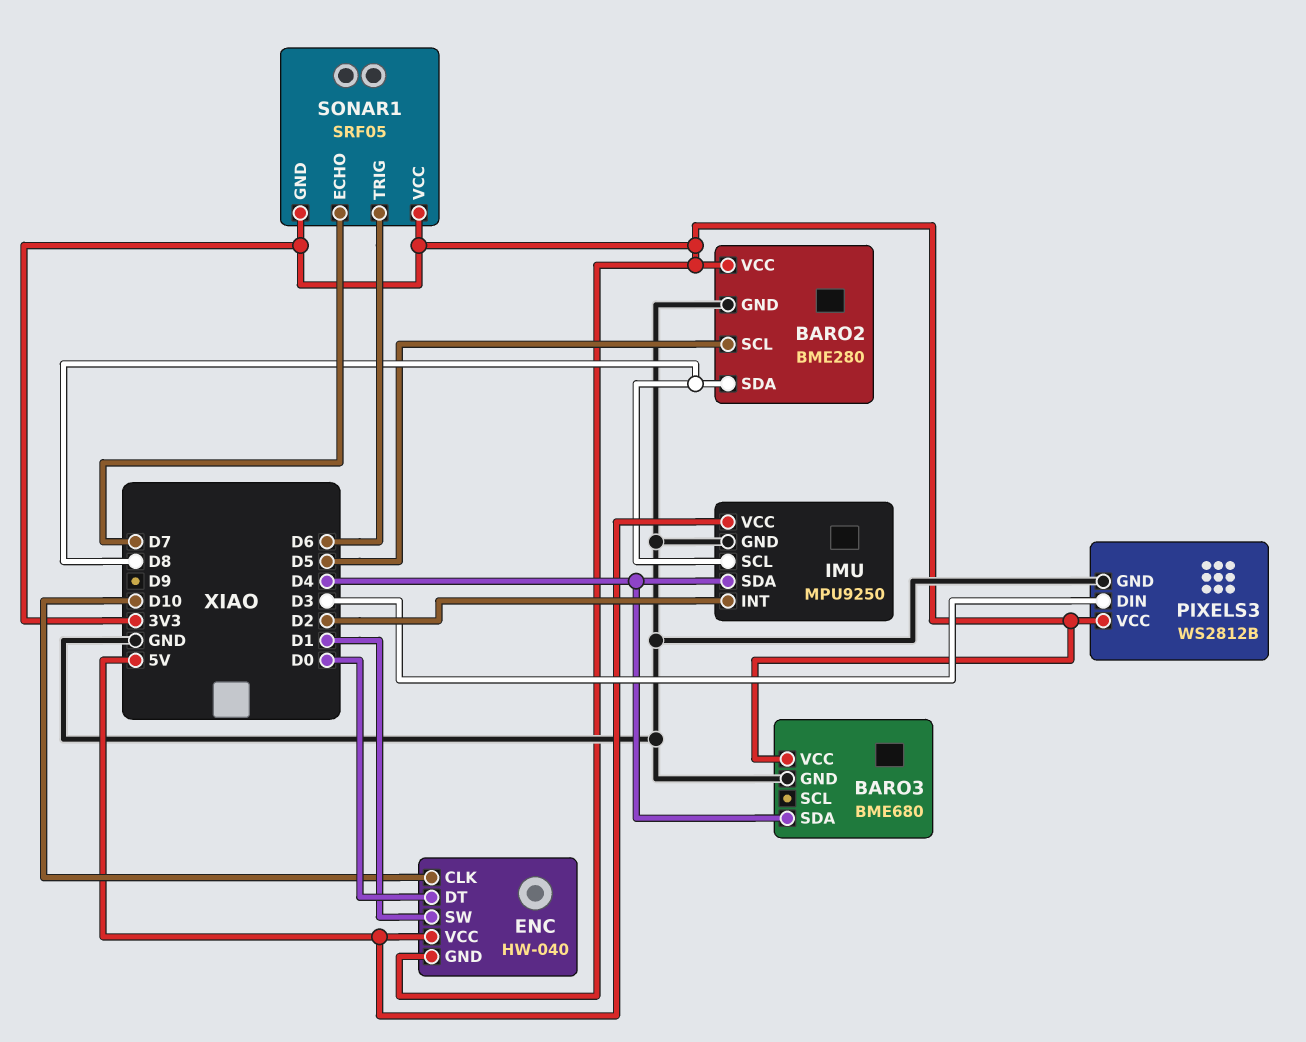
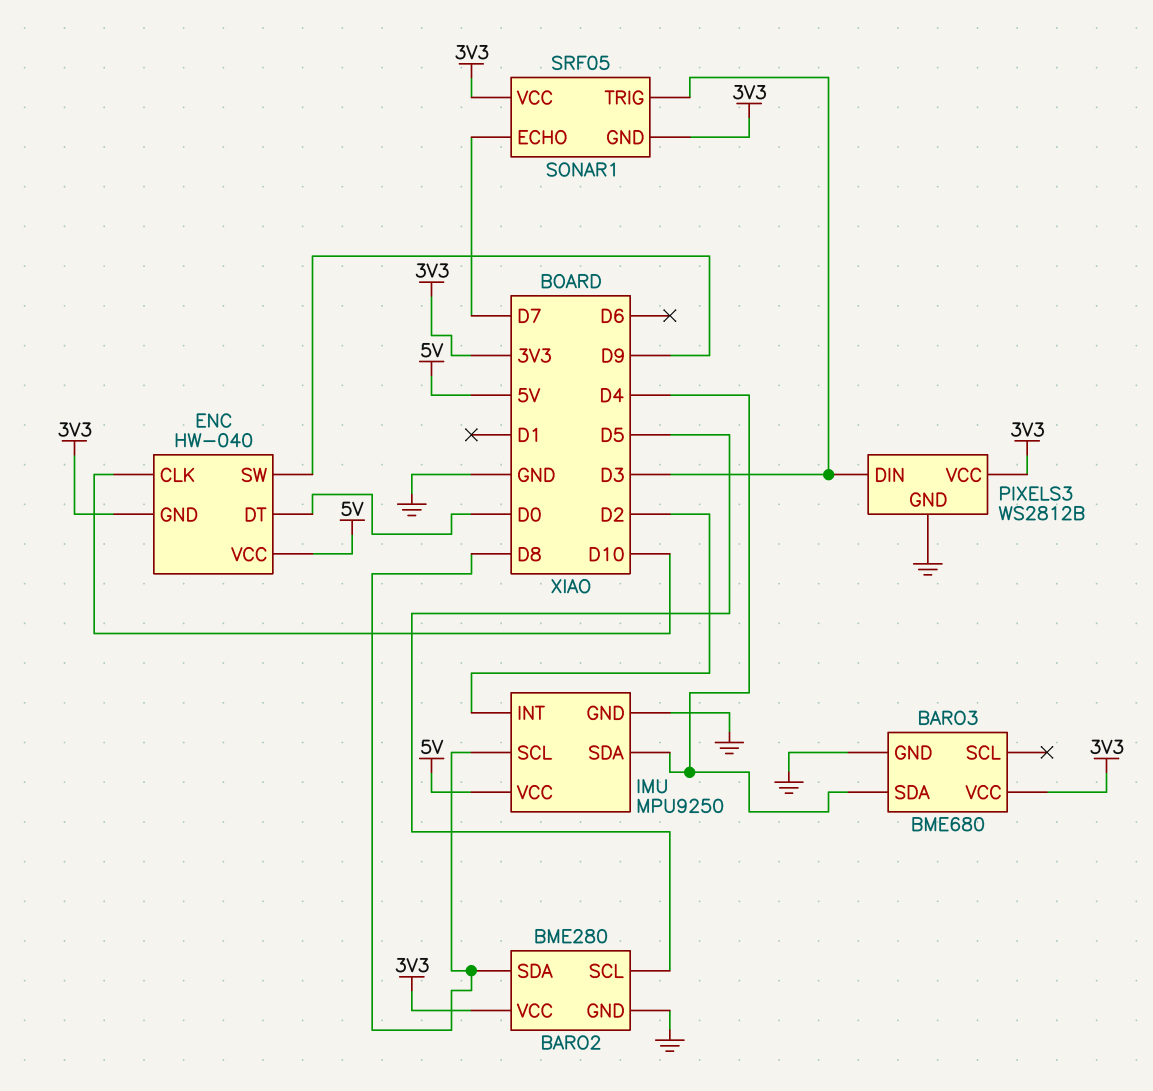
ENC pin SW: D1 -> D9
SONAR1 pin TRIG: D6 -> D3

